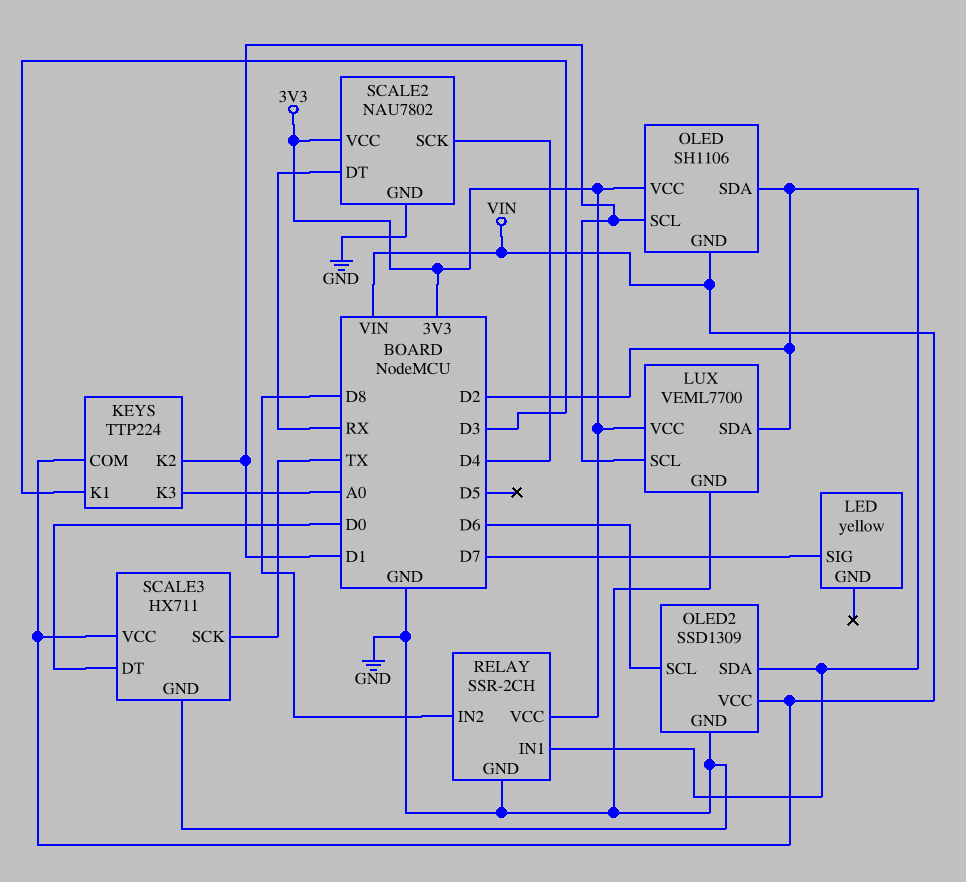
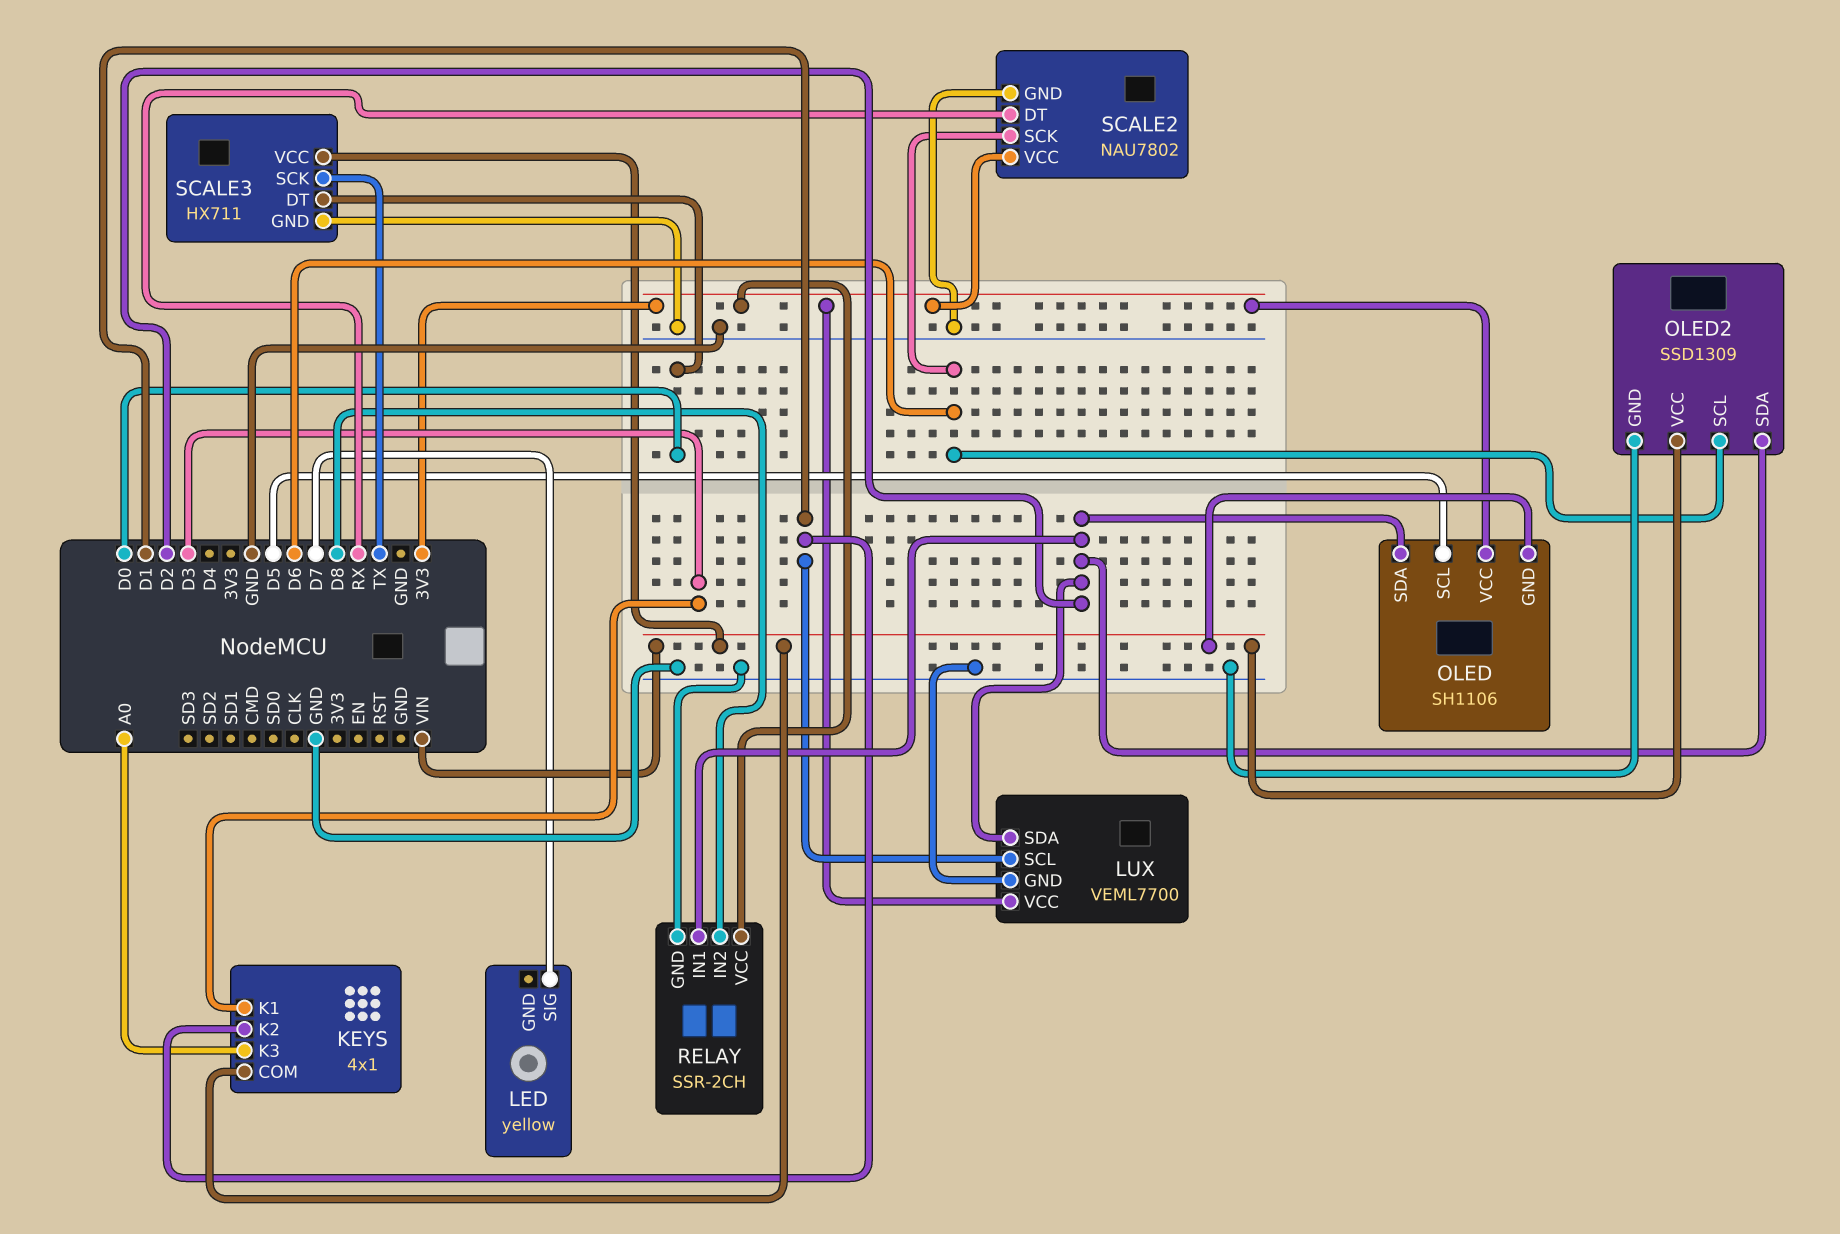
KEYS: TTP224 -> 4x1
OLED pin SCL: D1 -> D5
SCALE2 pin SCK: D4 -> D6

